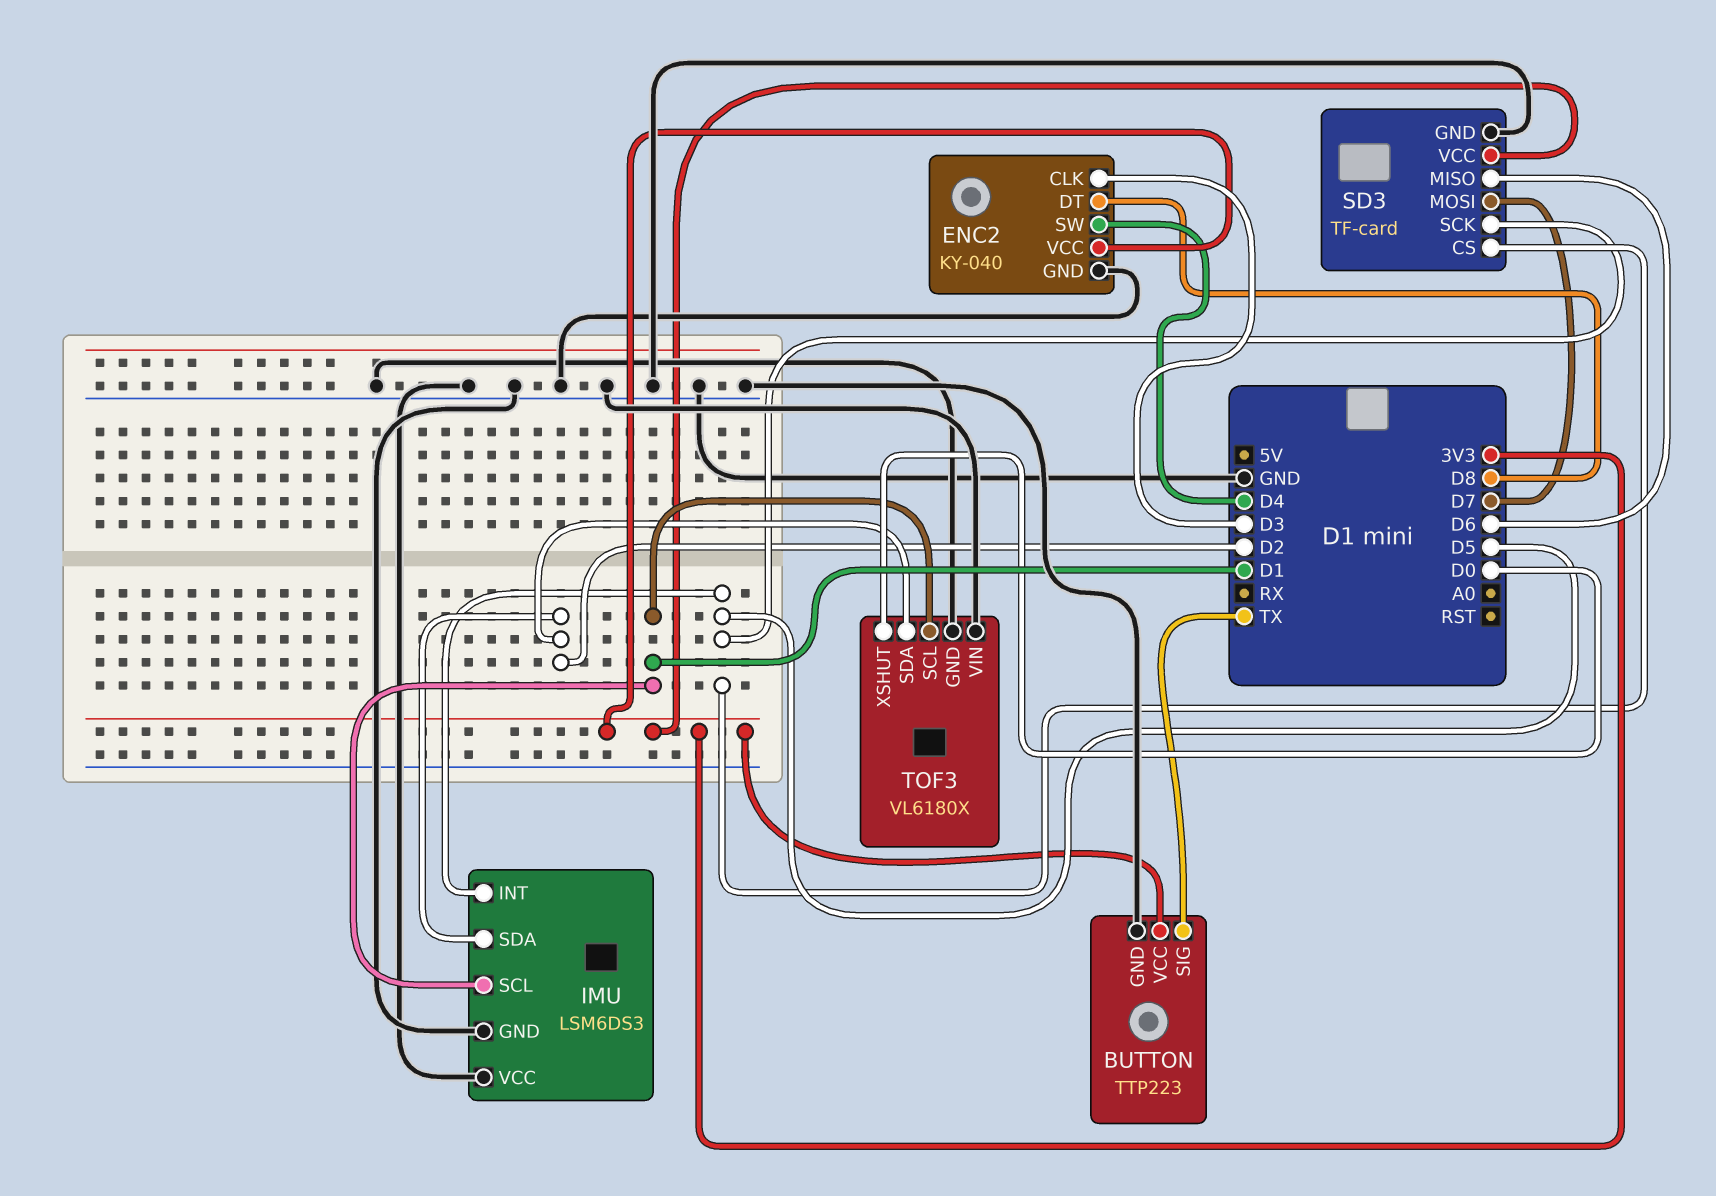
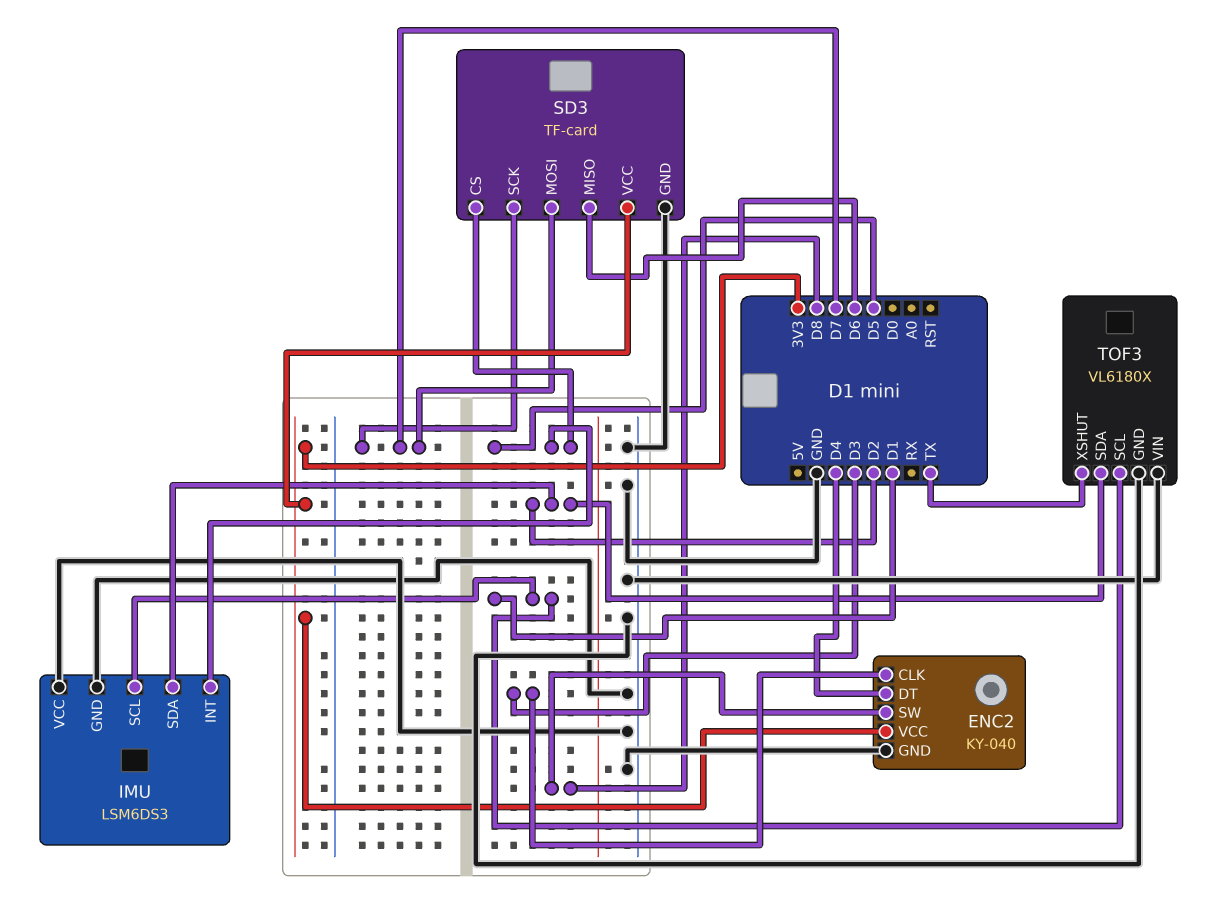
BUTTON: TTP223 -> none
BUTTON pin GND: GND -> none
BUTTON pin SIG: TX -> none
BUTTON pin VCC: 3V3 -> none
ENC2 pin DT: D8 -> D4
ENC2 pin SW: D4 -> D8
SD3 pin SCK: D5 -> D7
TOF3 pin XSHUT: D0 -> TX

